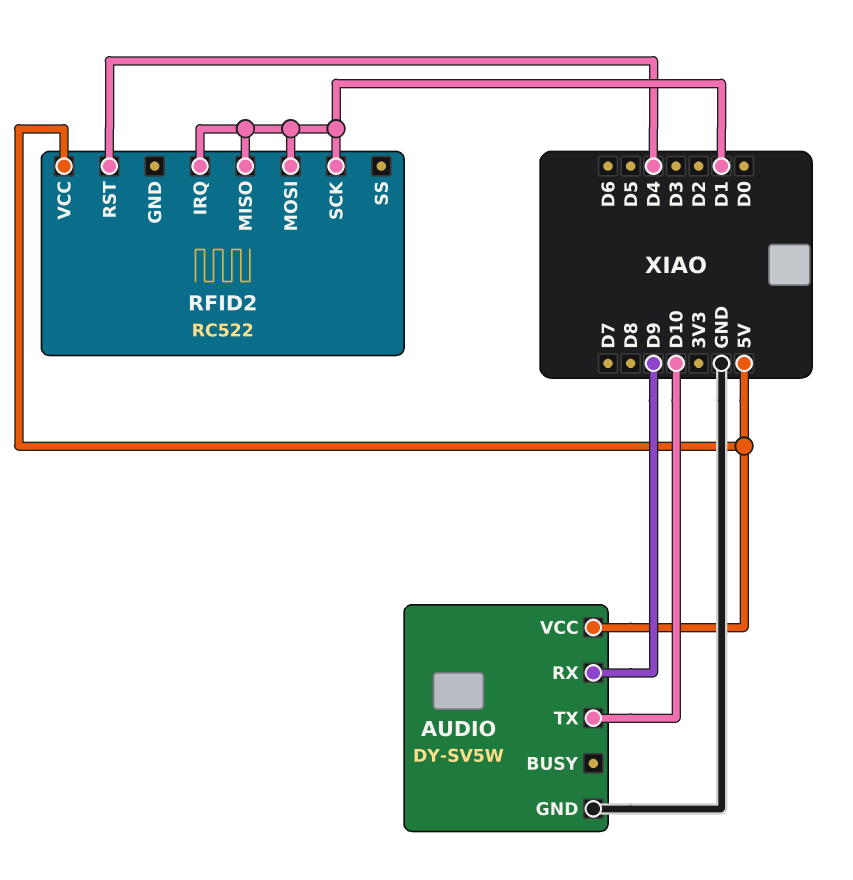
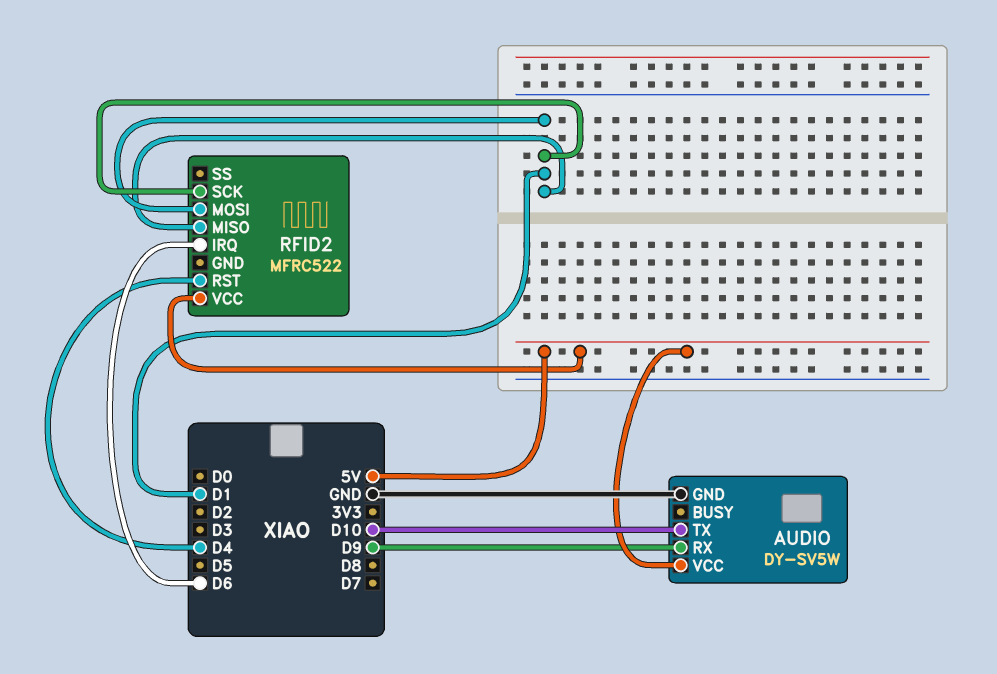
RFID2: RC522 -> MFRC522
RFID2 pin IRQ: D1 -> D6

